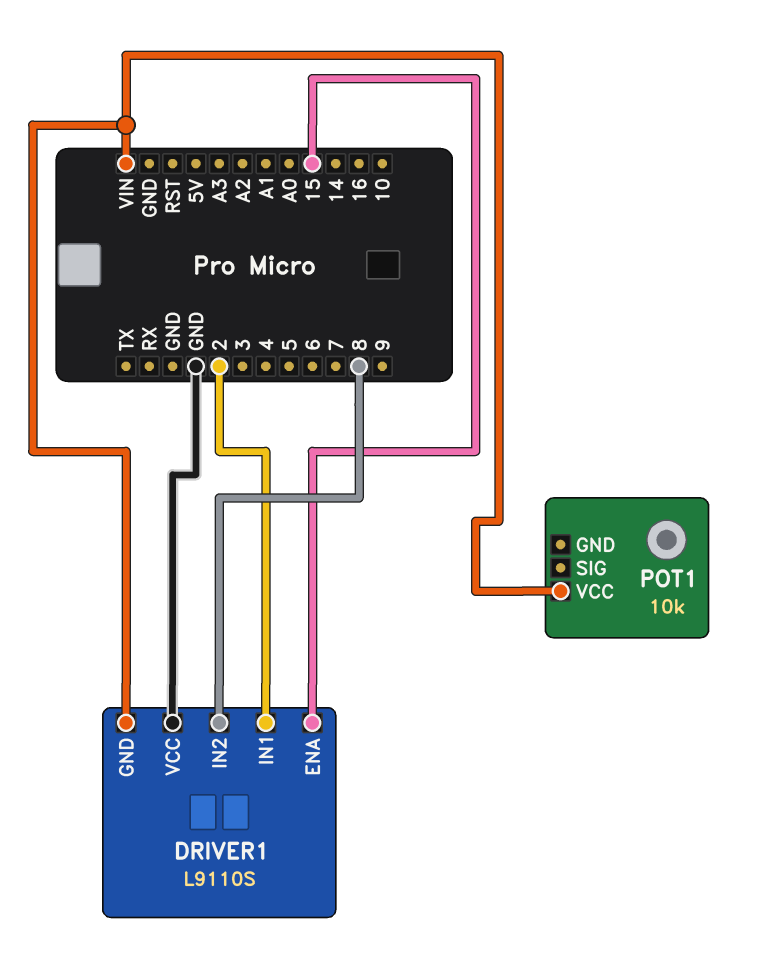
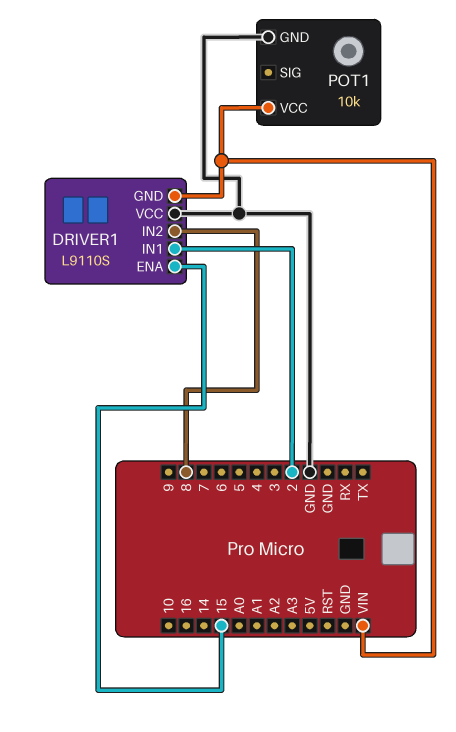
POT1 pin GND: none -> GND

